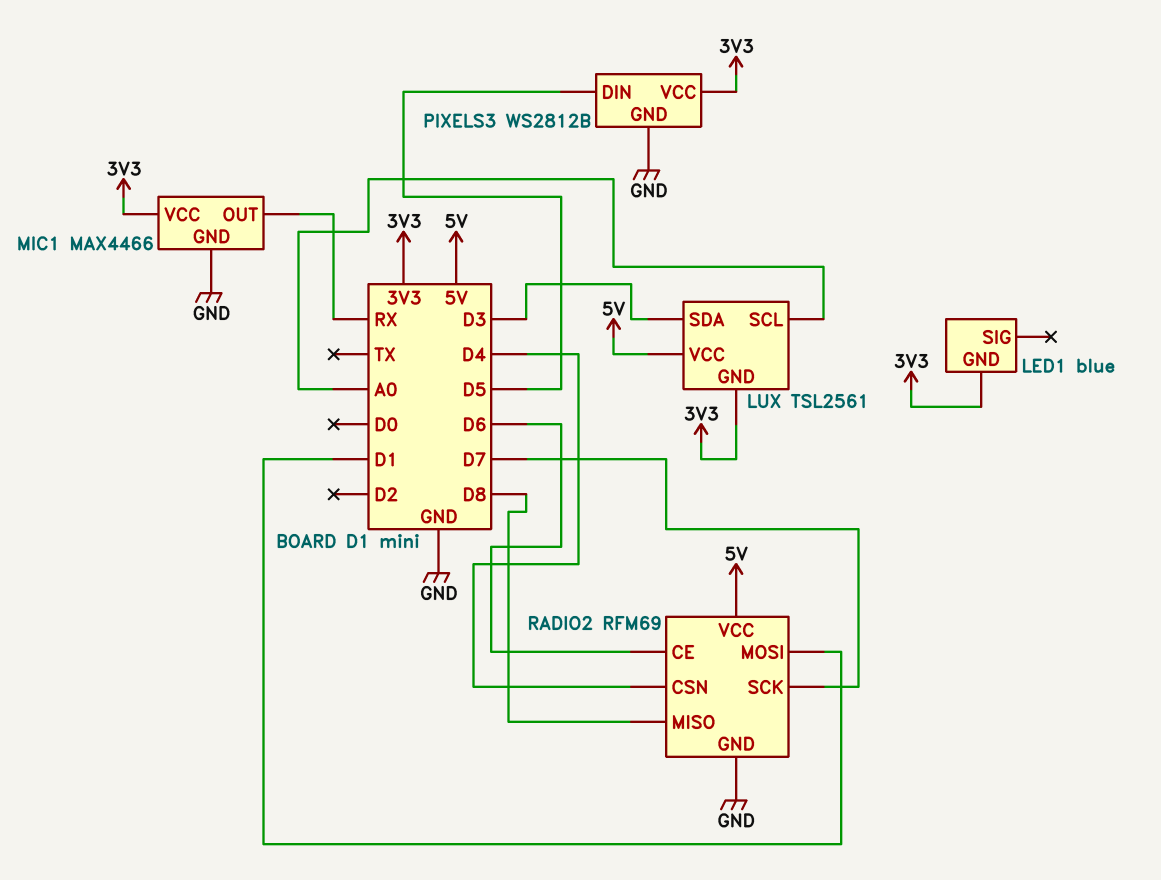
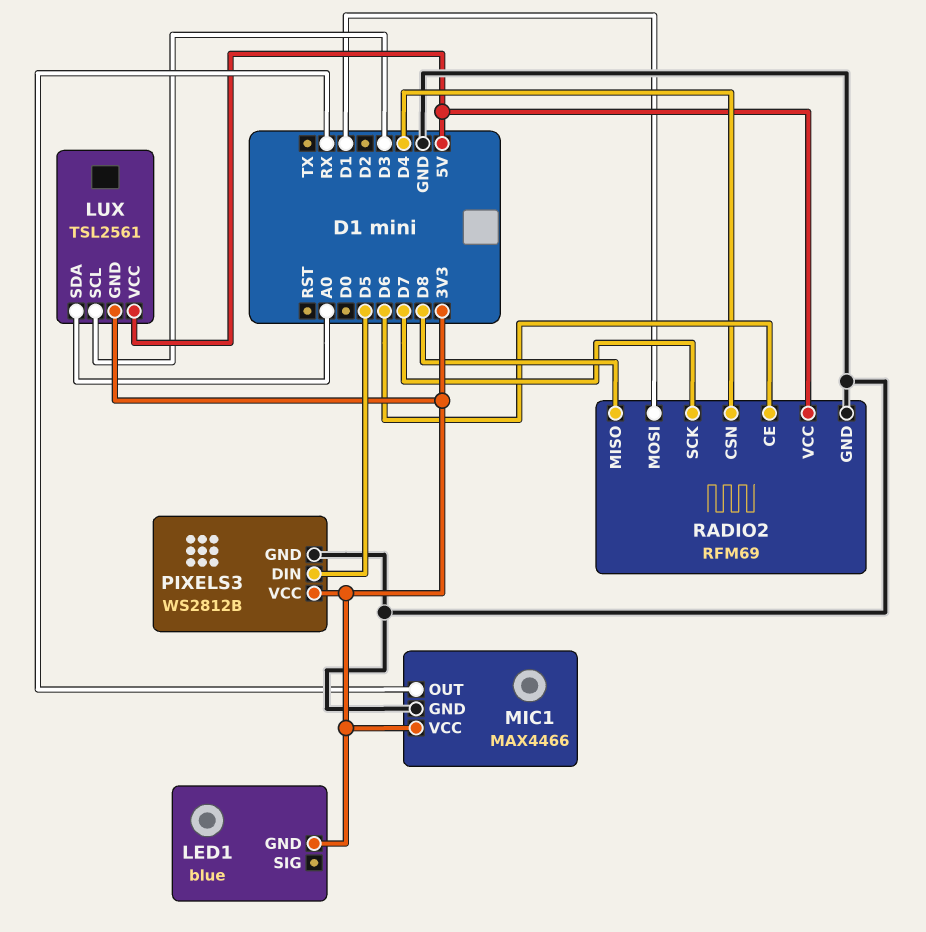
LUX pin SCL: A0 -> D3
LUX pin SDA: D3 -> A0

